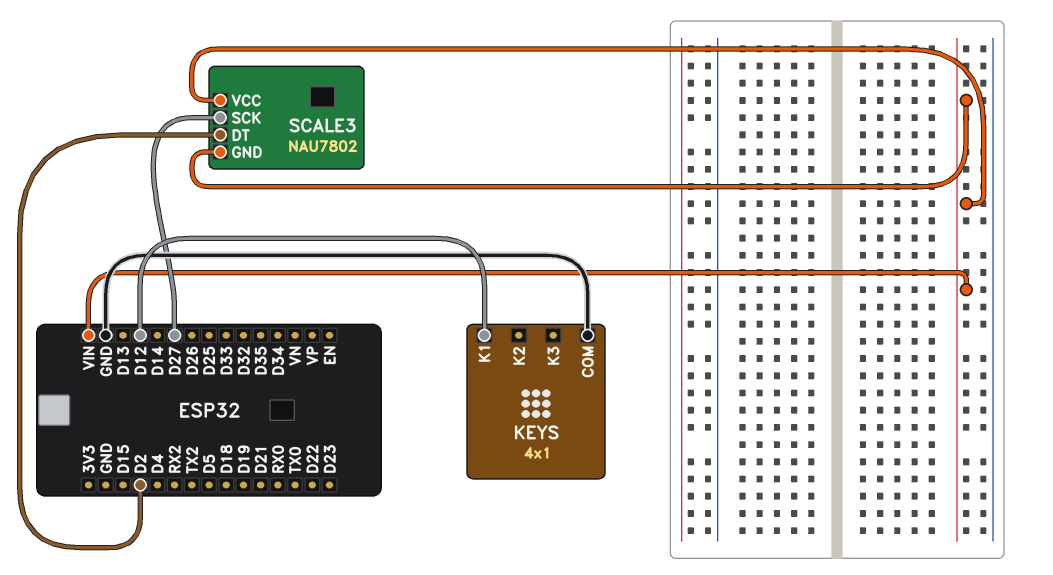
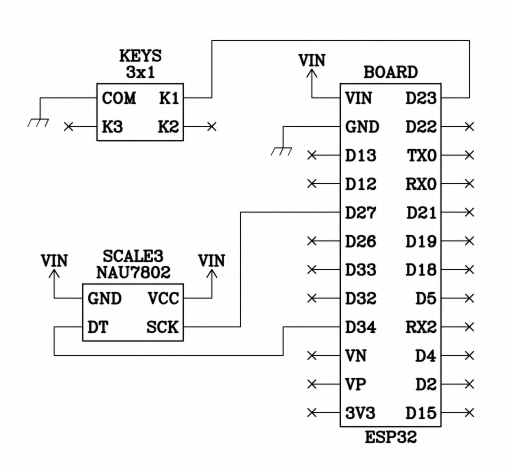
KEYS: 4x1 -> 3x1
KEYS pin K1: D12 -> D23
SCALE3 pin DT: D2 -> D34

